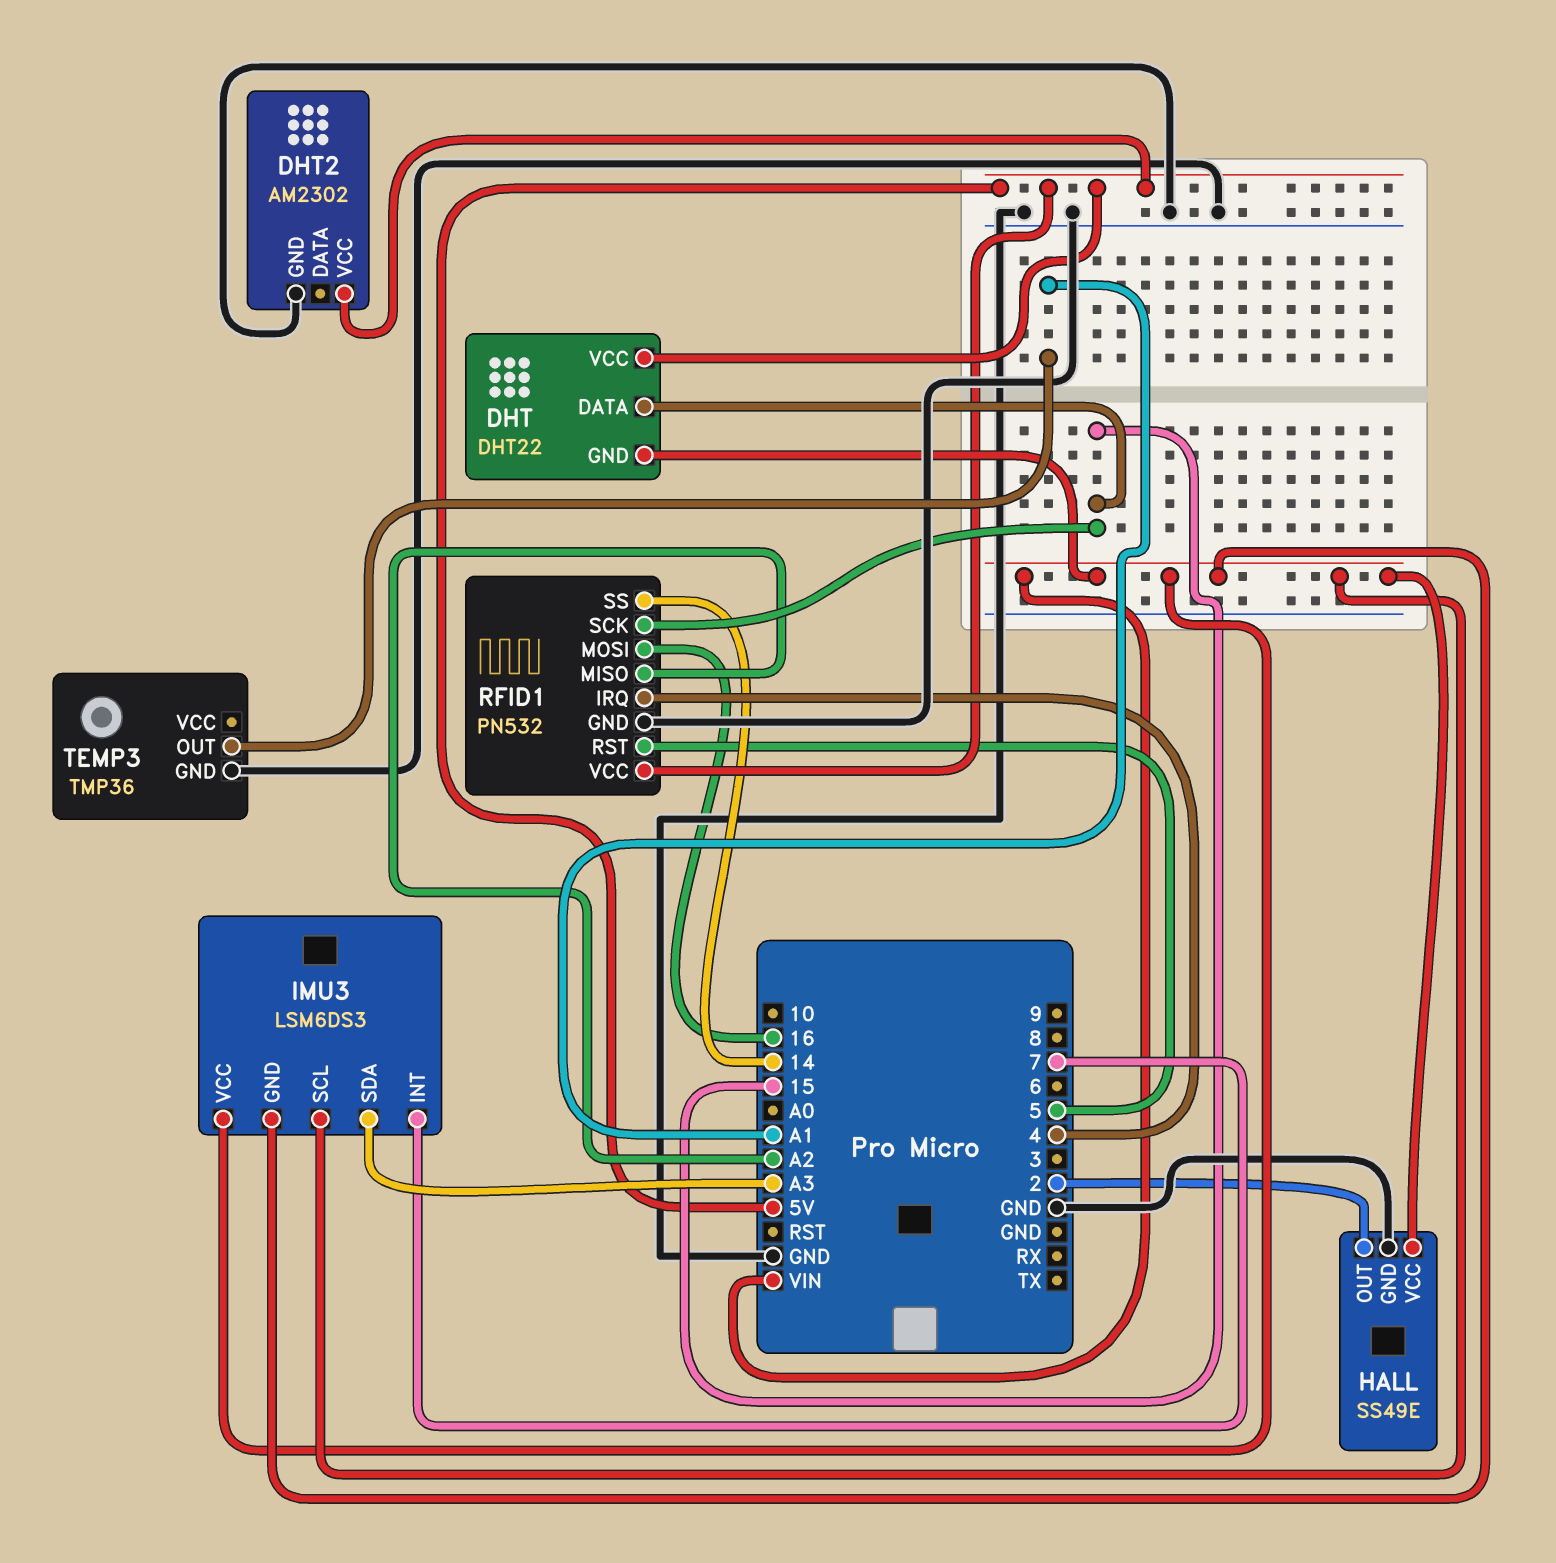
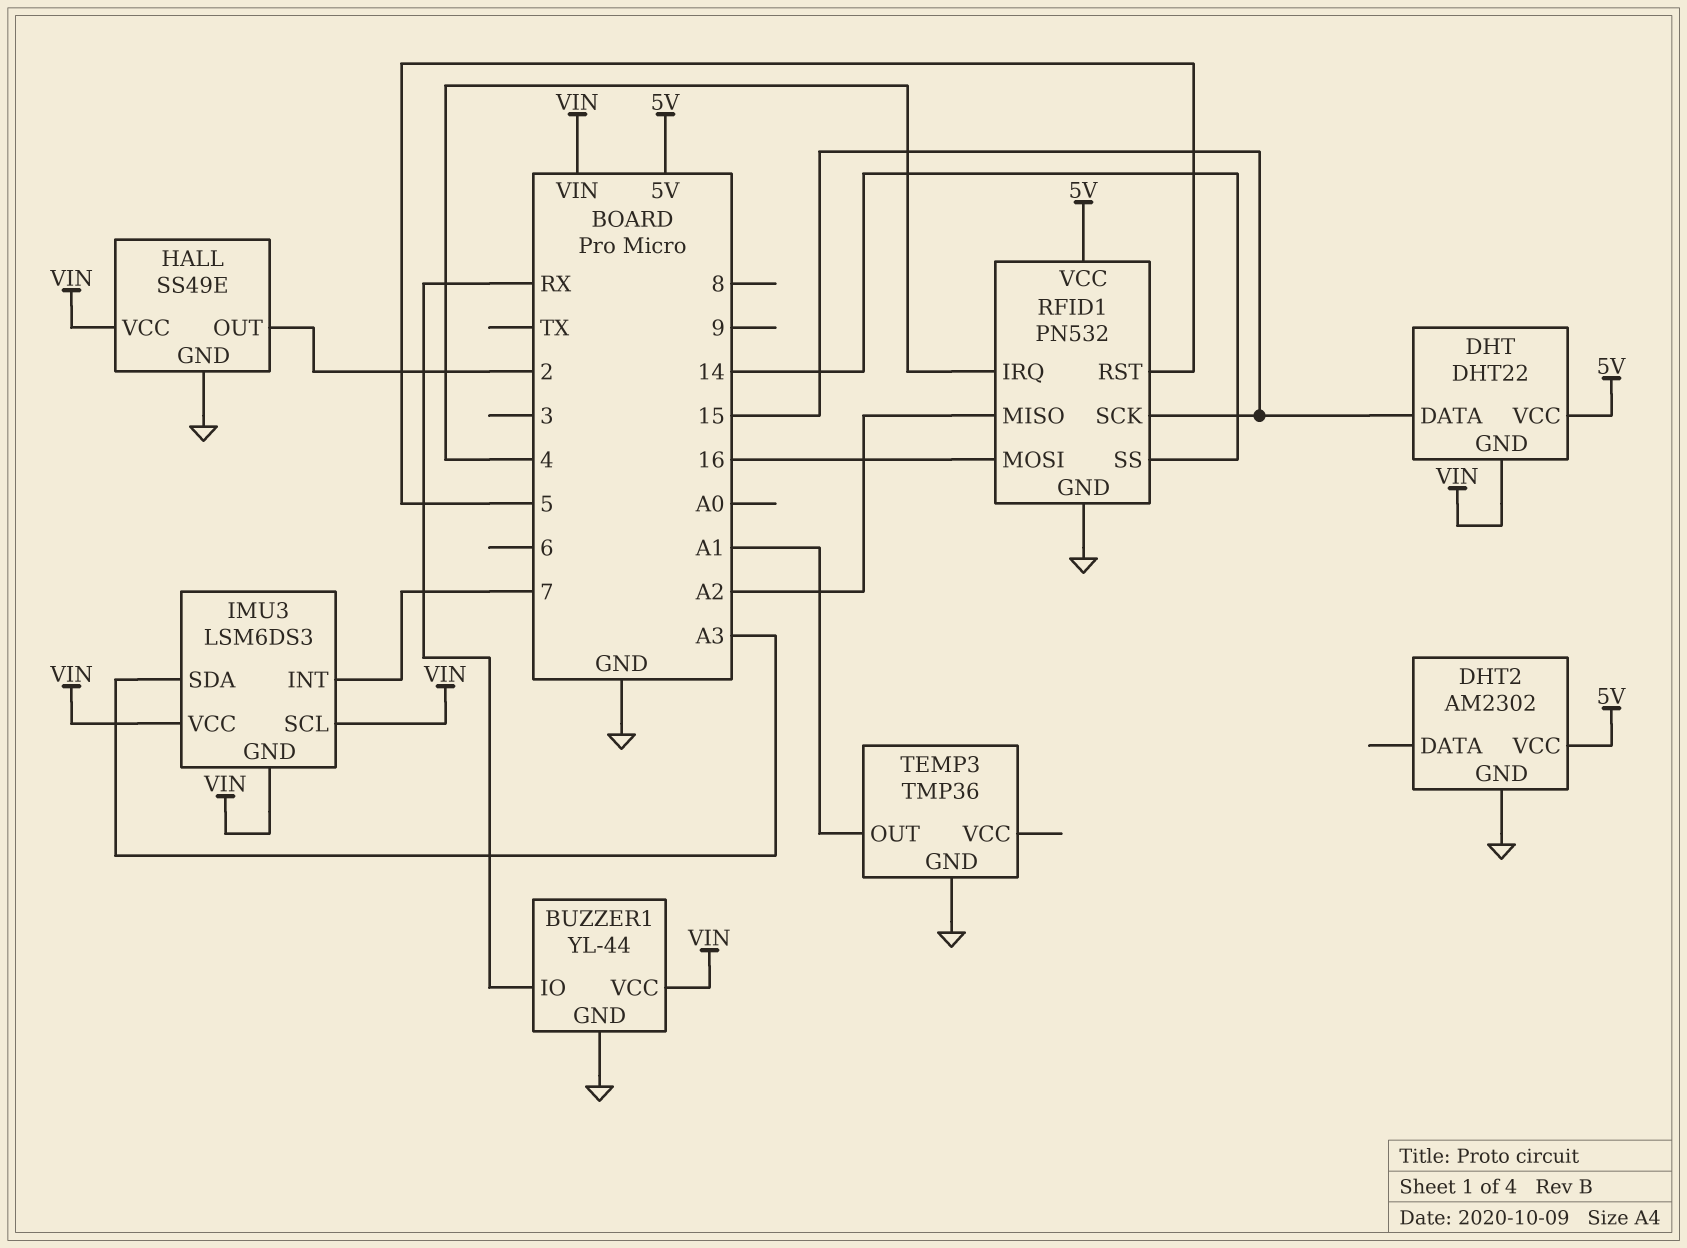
BUZZER1: none -> YL-44
BUZZER1 pin GND: none -> GND
BUZZER1 pin IO: none -> RX
BUZZER1 pin VCC: none -> VIN

